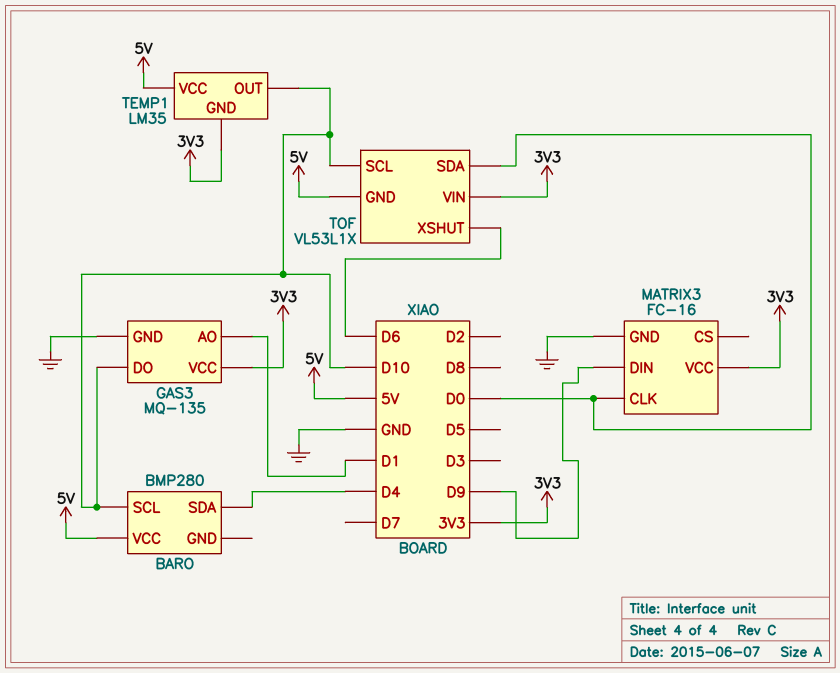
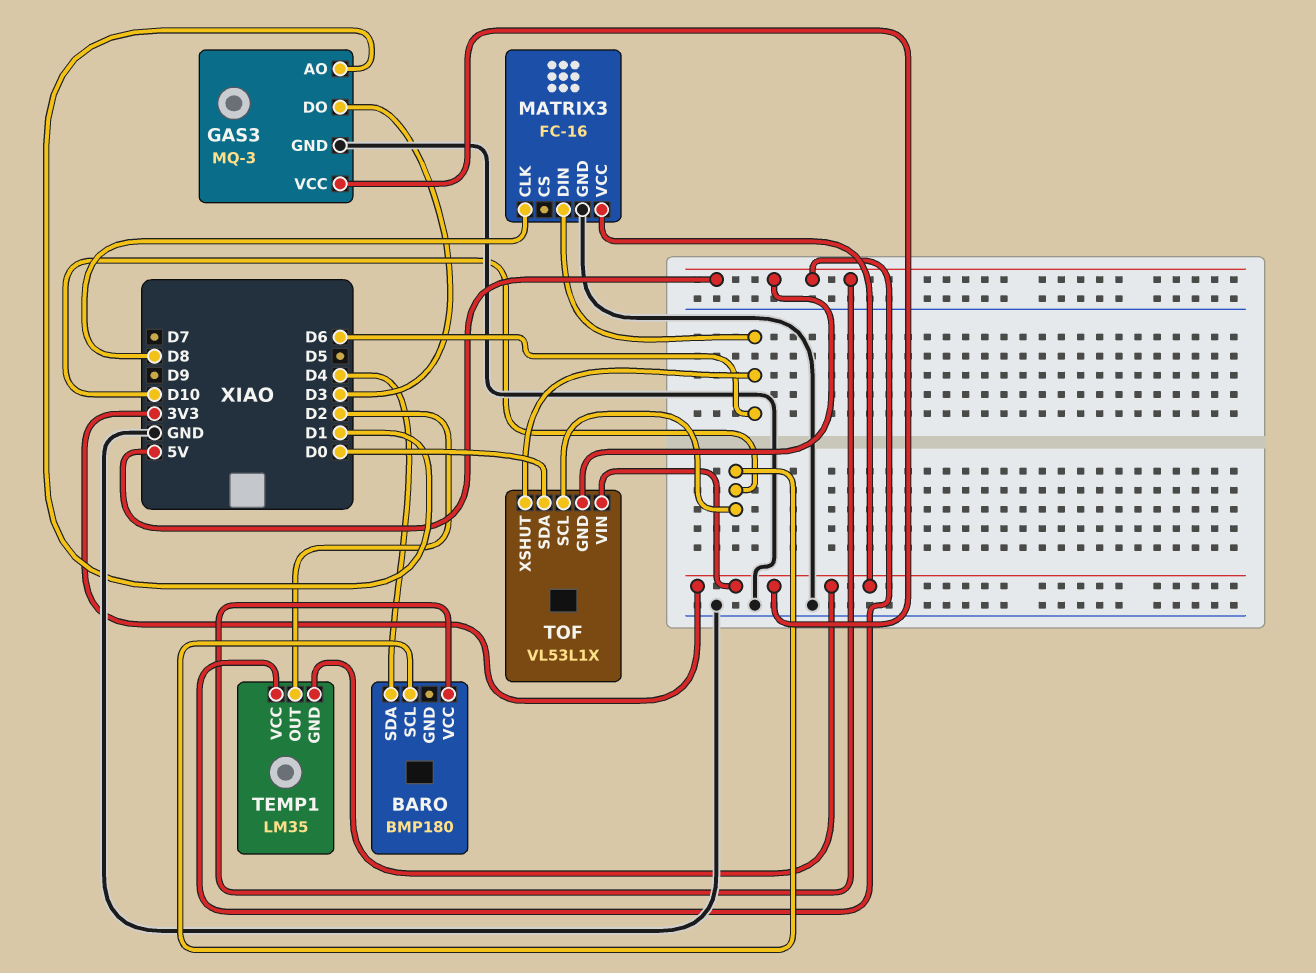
BARO: BMP280 -> BMP180
GAS3: MQ-135 -> MQ-3
GAS3 pin DO: D10 -> D3
MATRIX3 pin CLK: D0 -> D8
MATRIX3 pin DIN: D9 -> D6
TEMP1 pin OUT: D10 -> D2

